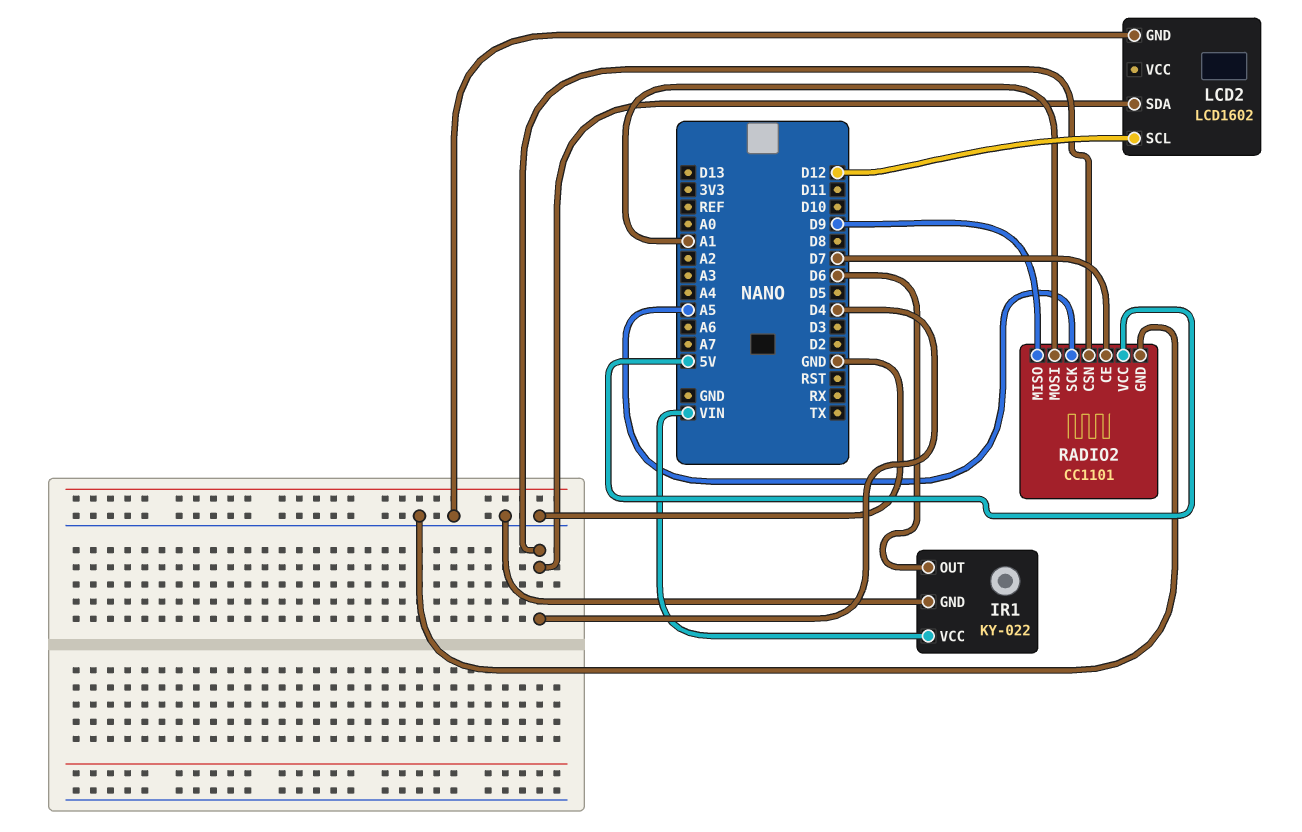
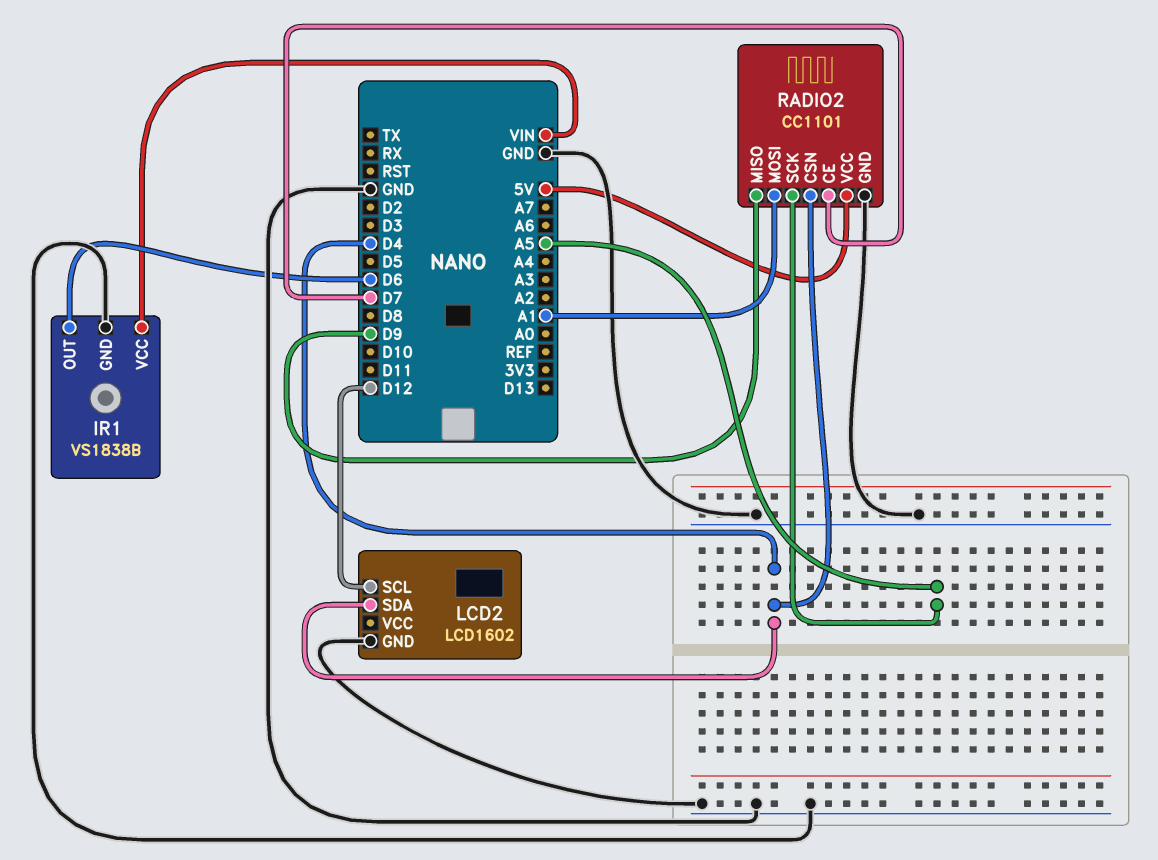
IR1: KY-022 -> VS1838B

